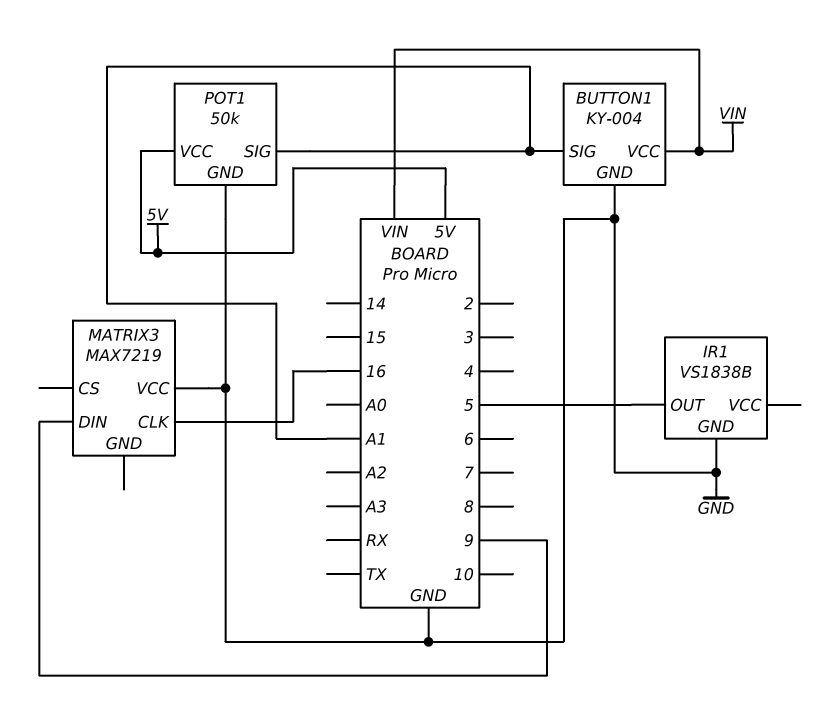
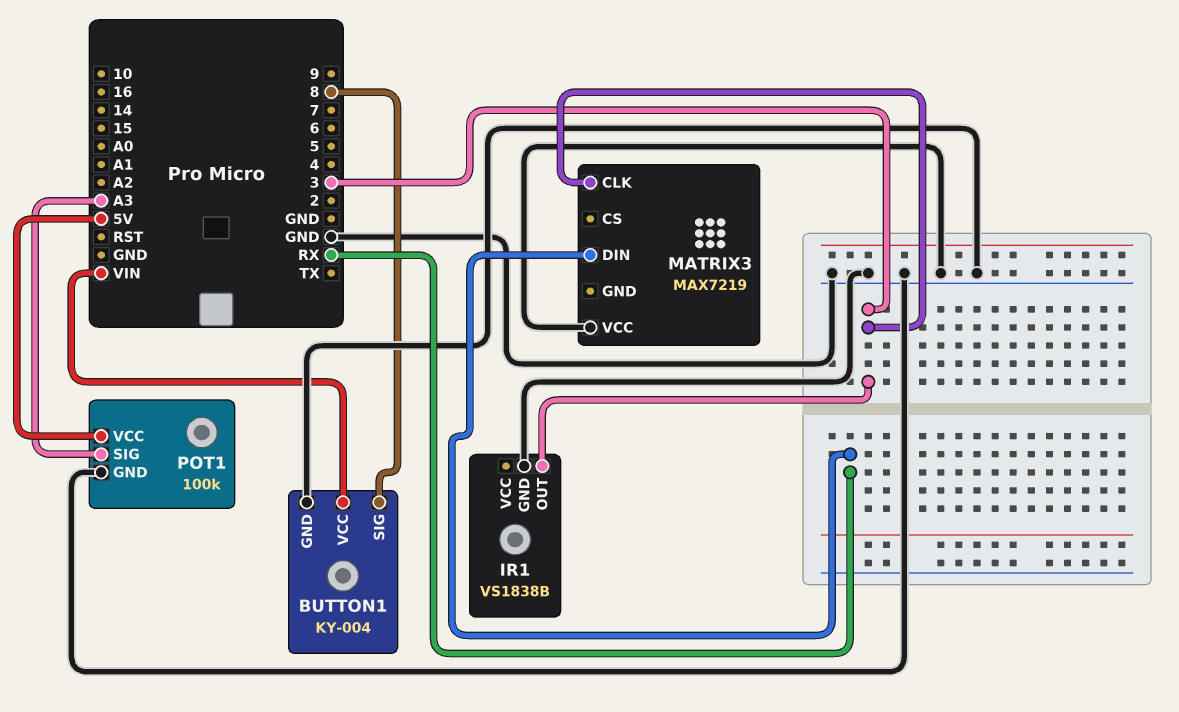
BUTTON1 pin SIG: A1 -> 8
IR1 pin OUT: 5 -> 3
MATRIX3 pin CLK: 16 -> 3
MATRIX3 pin DIN: 9 -> RX
POT1: 50k -> 100k
POT1 pin SIG: A1 -> A3

